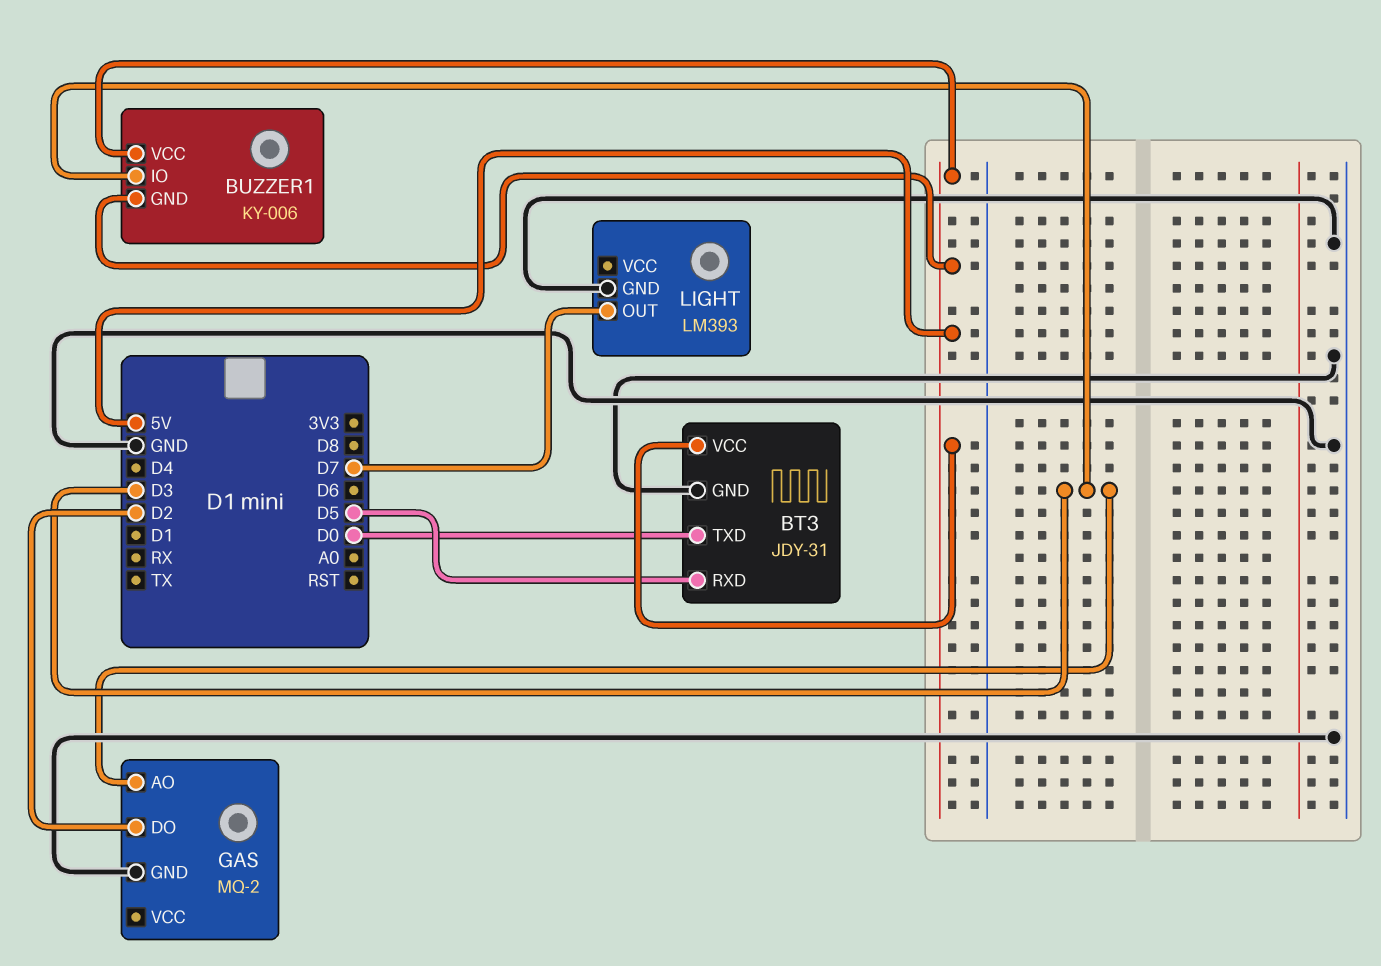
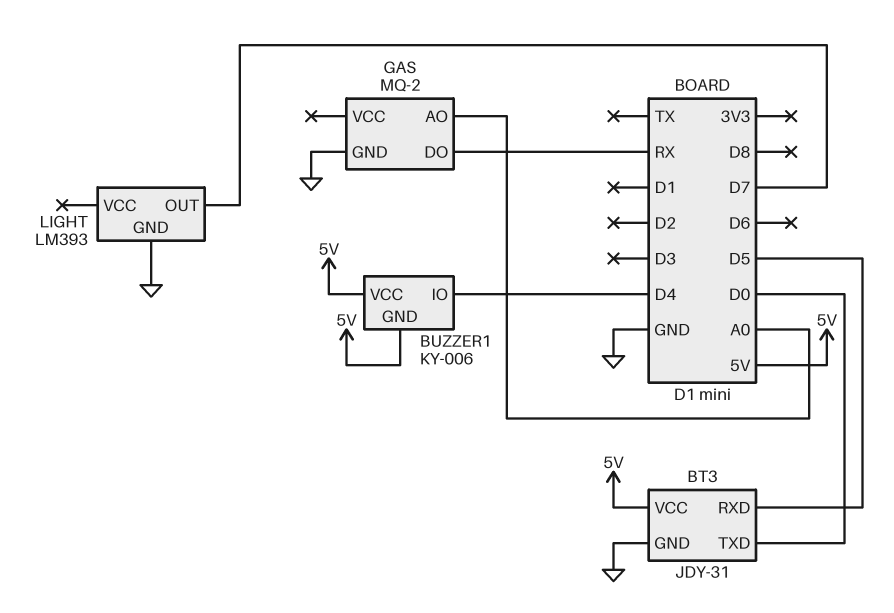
BUZZER1 pin IO: D3 -> D4
GAS pin AO: D3 -> A0
GAS pin DO: D2 -> RX

